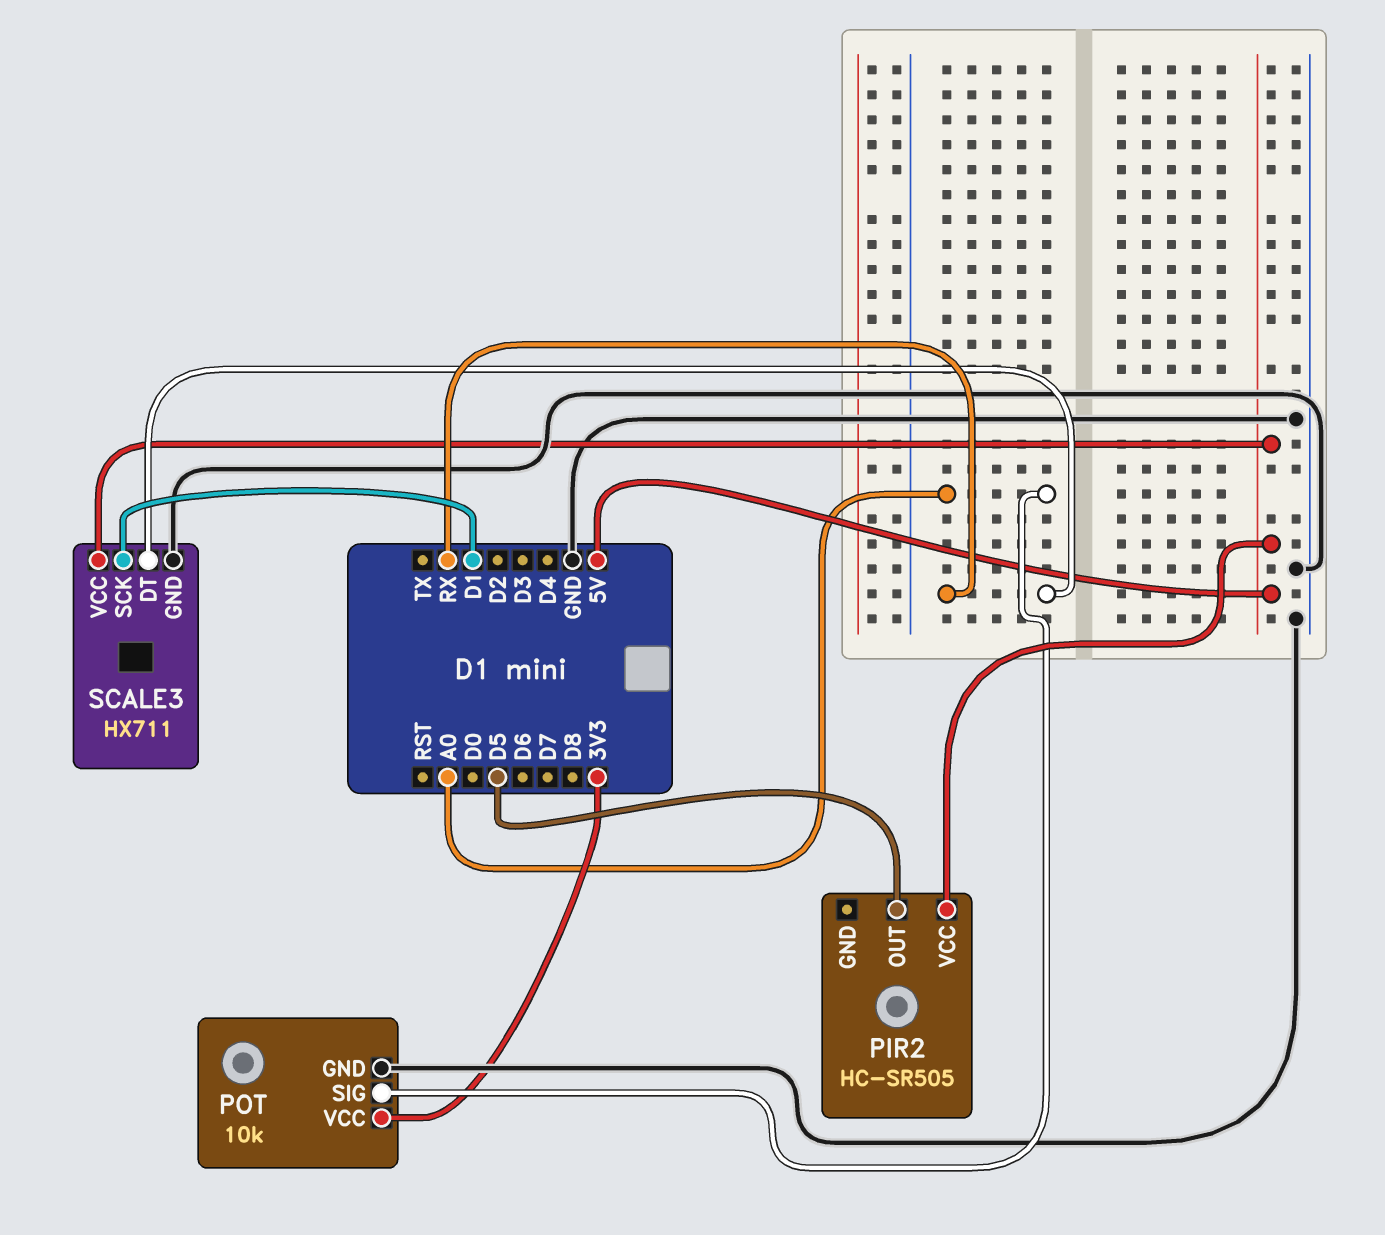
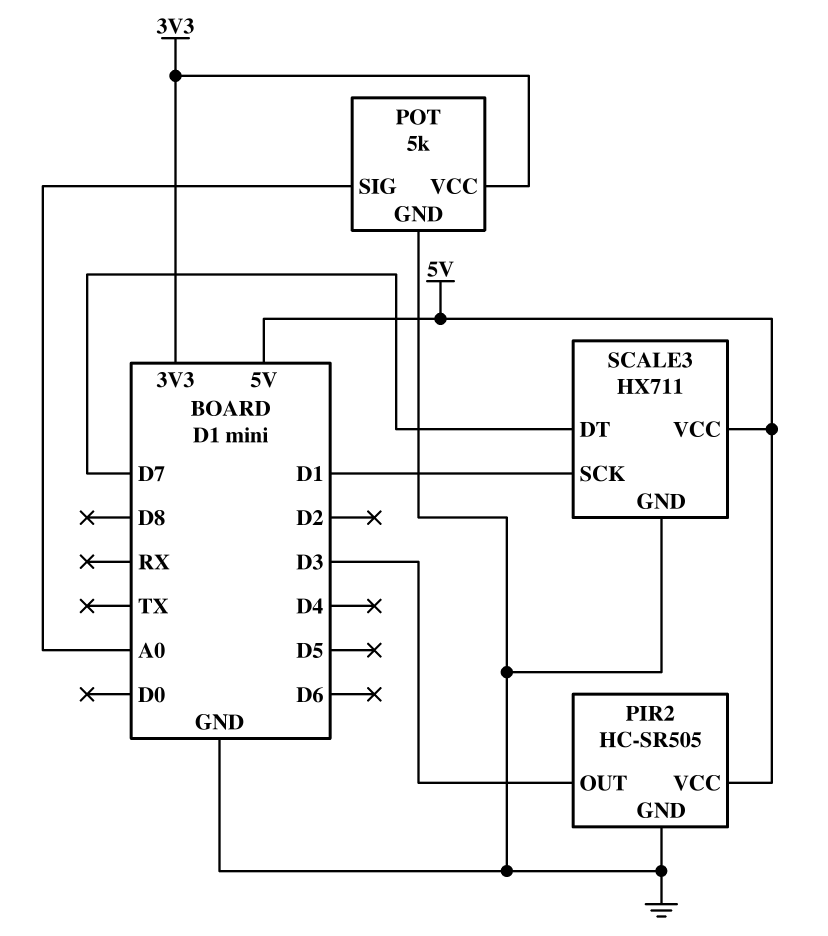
PIR2 pin GND: none -> GND
PIR2 pin OUT: D5 -> D3
POT: 10k -> 5k
SCALE3 pin DT: RX -> D7

